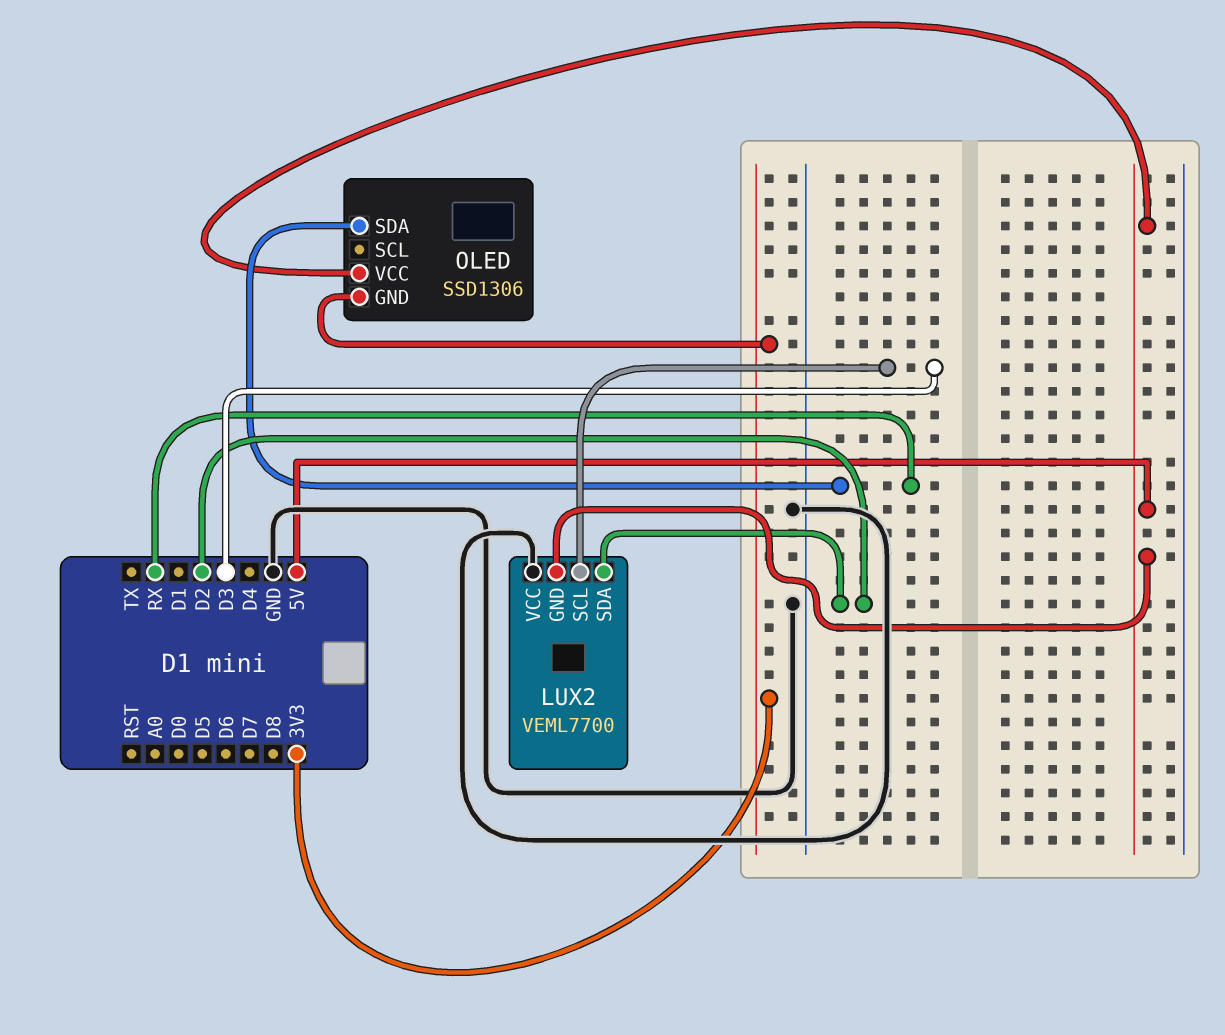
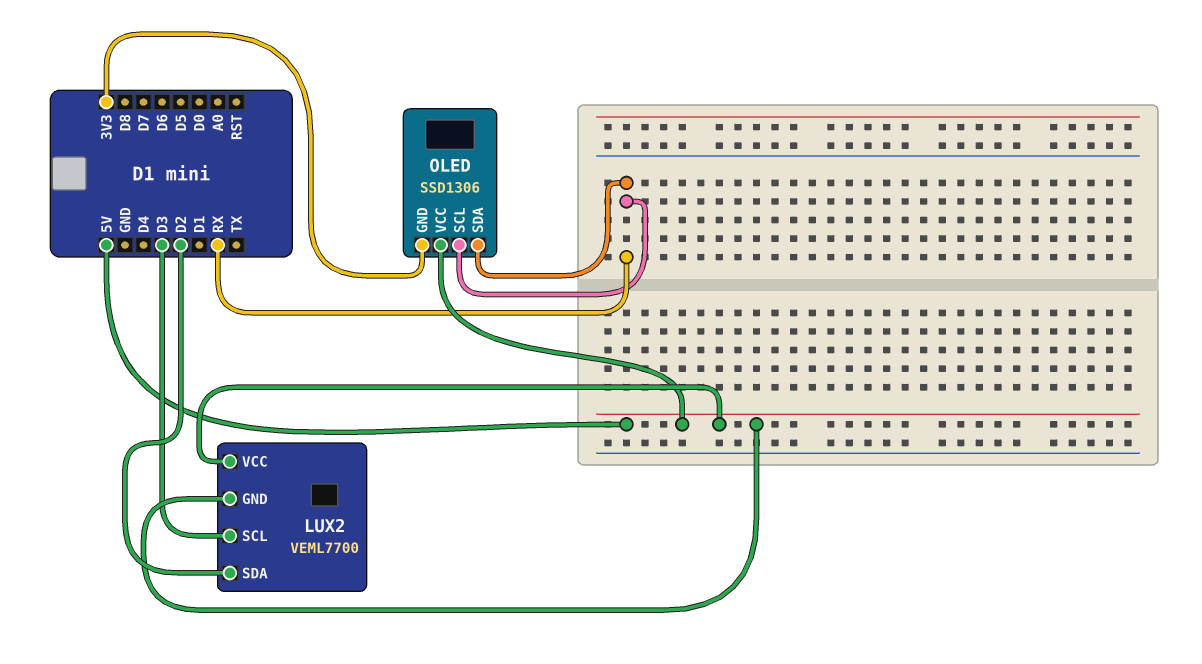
LUX2 pin VCC: GND -> 5V
OLED pin SCL: none -> RX

